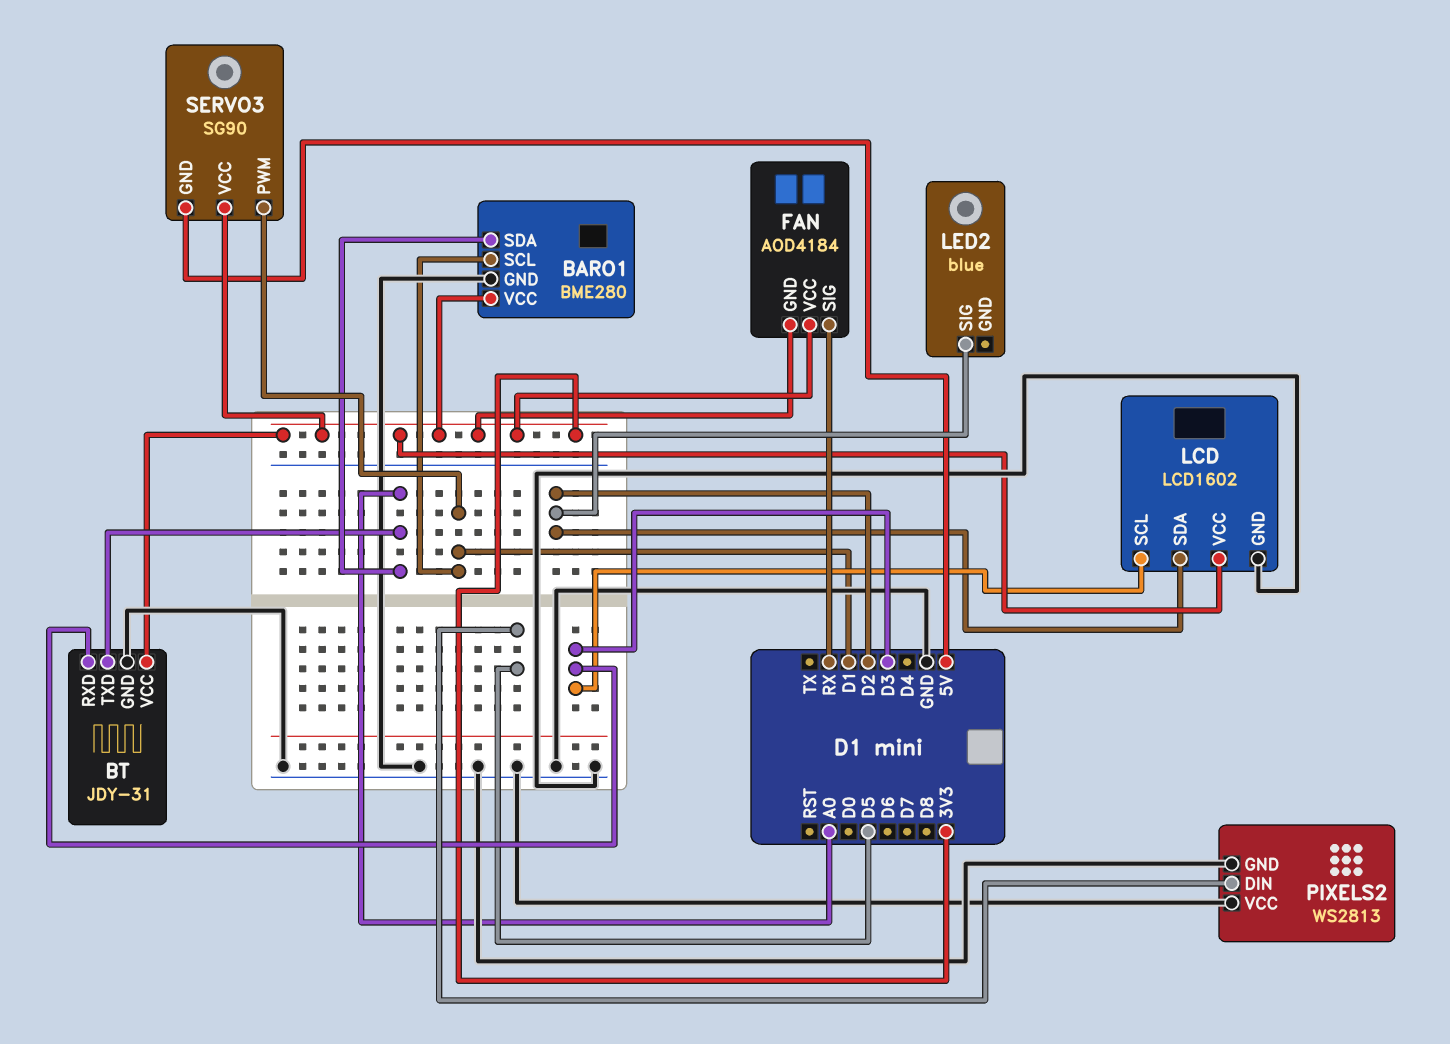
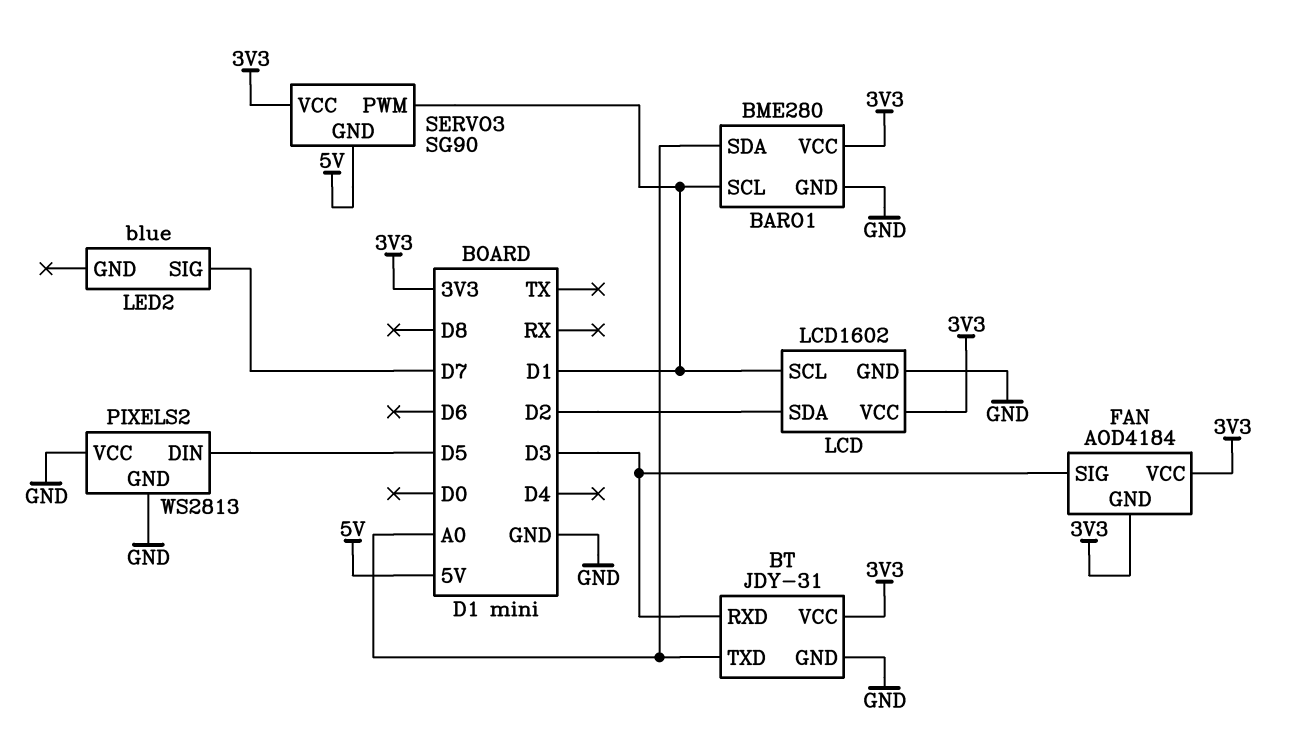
FAN pin SIG: RX -> D3
LCD pin SCL: D3 -> D1
LED2 pin SIG: D2 -> D7

